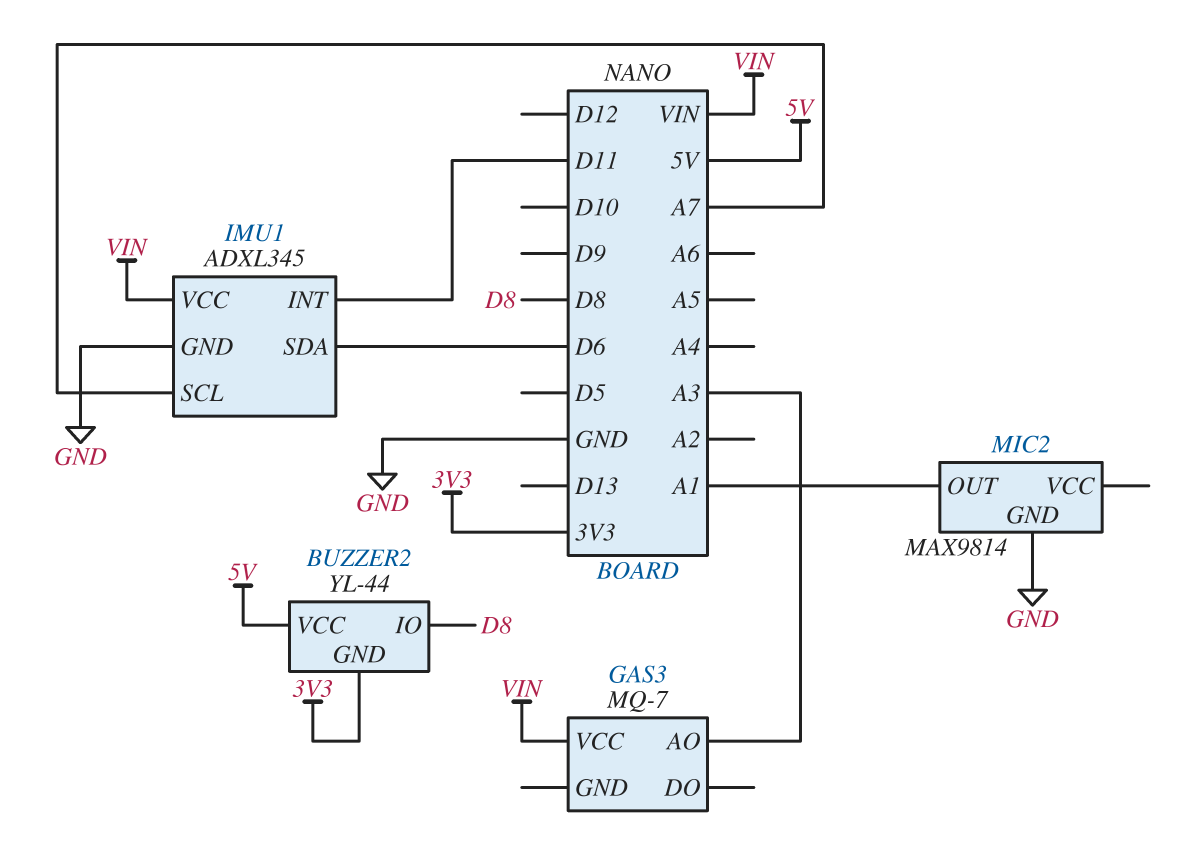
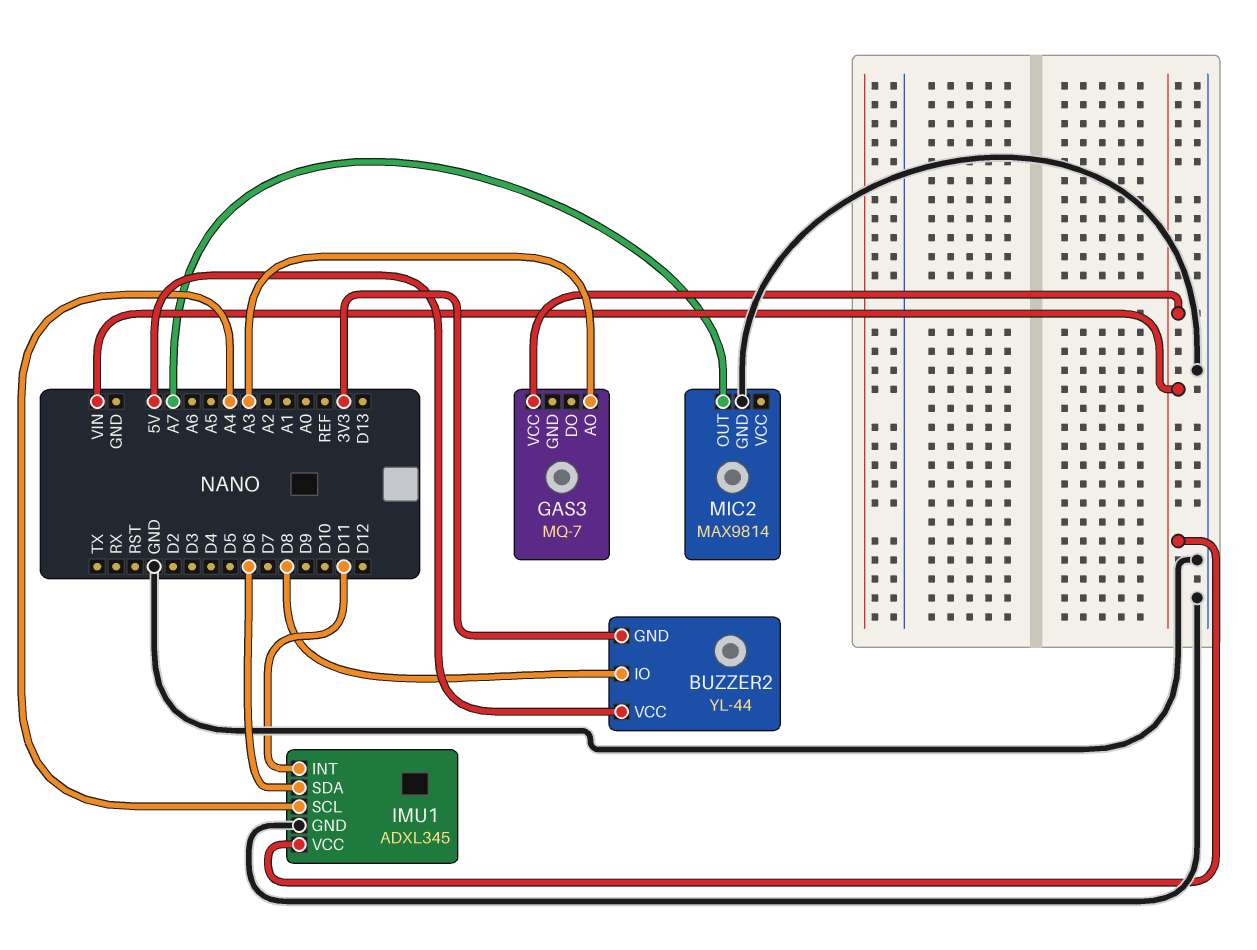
IMU1 pin SCL: A7 -> A4
MIC2 pin OUT: A1 -> A7

